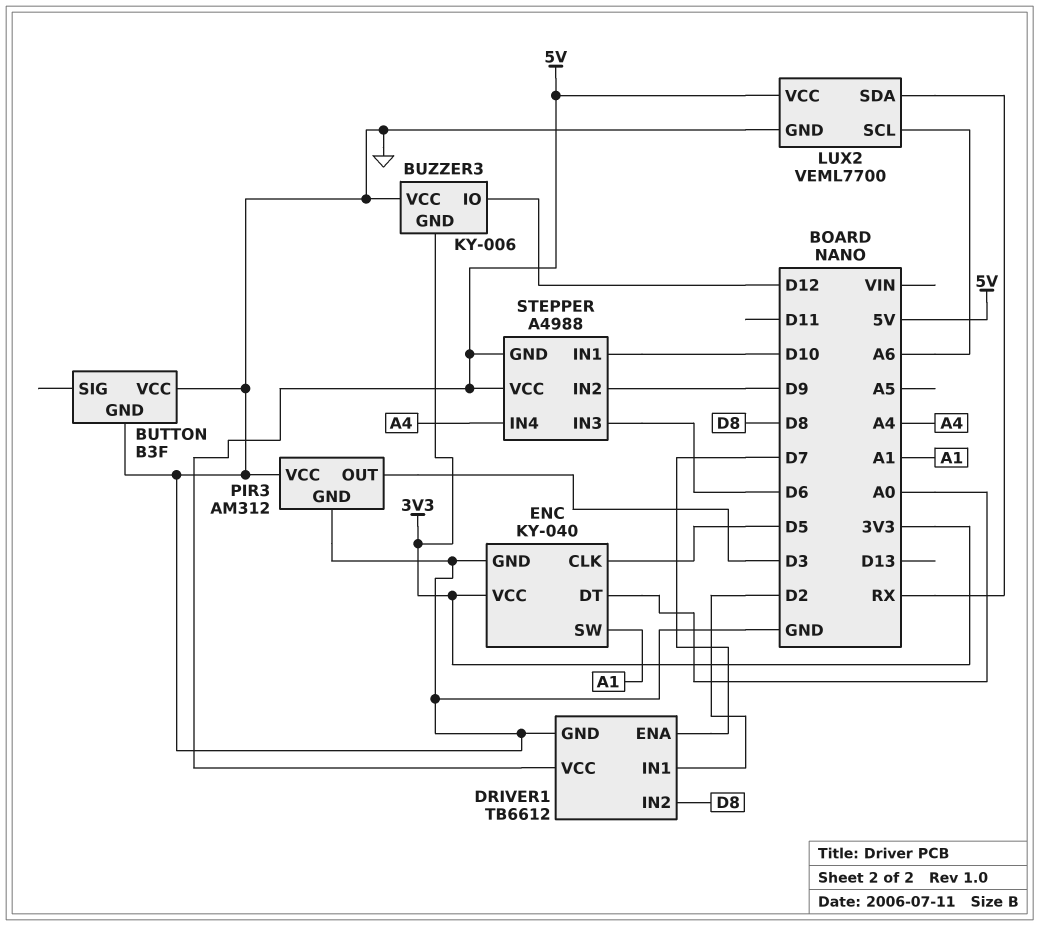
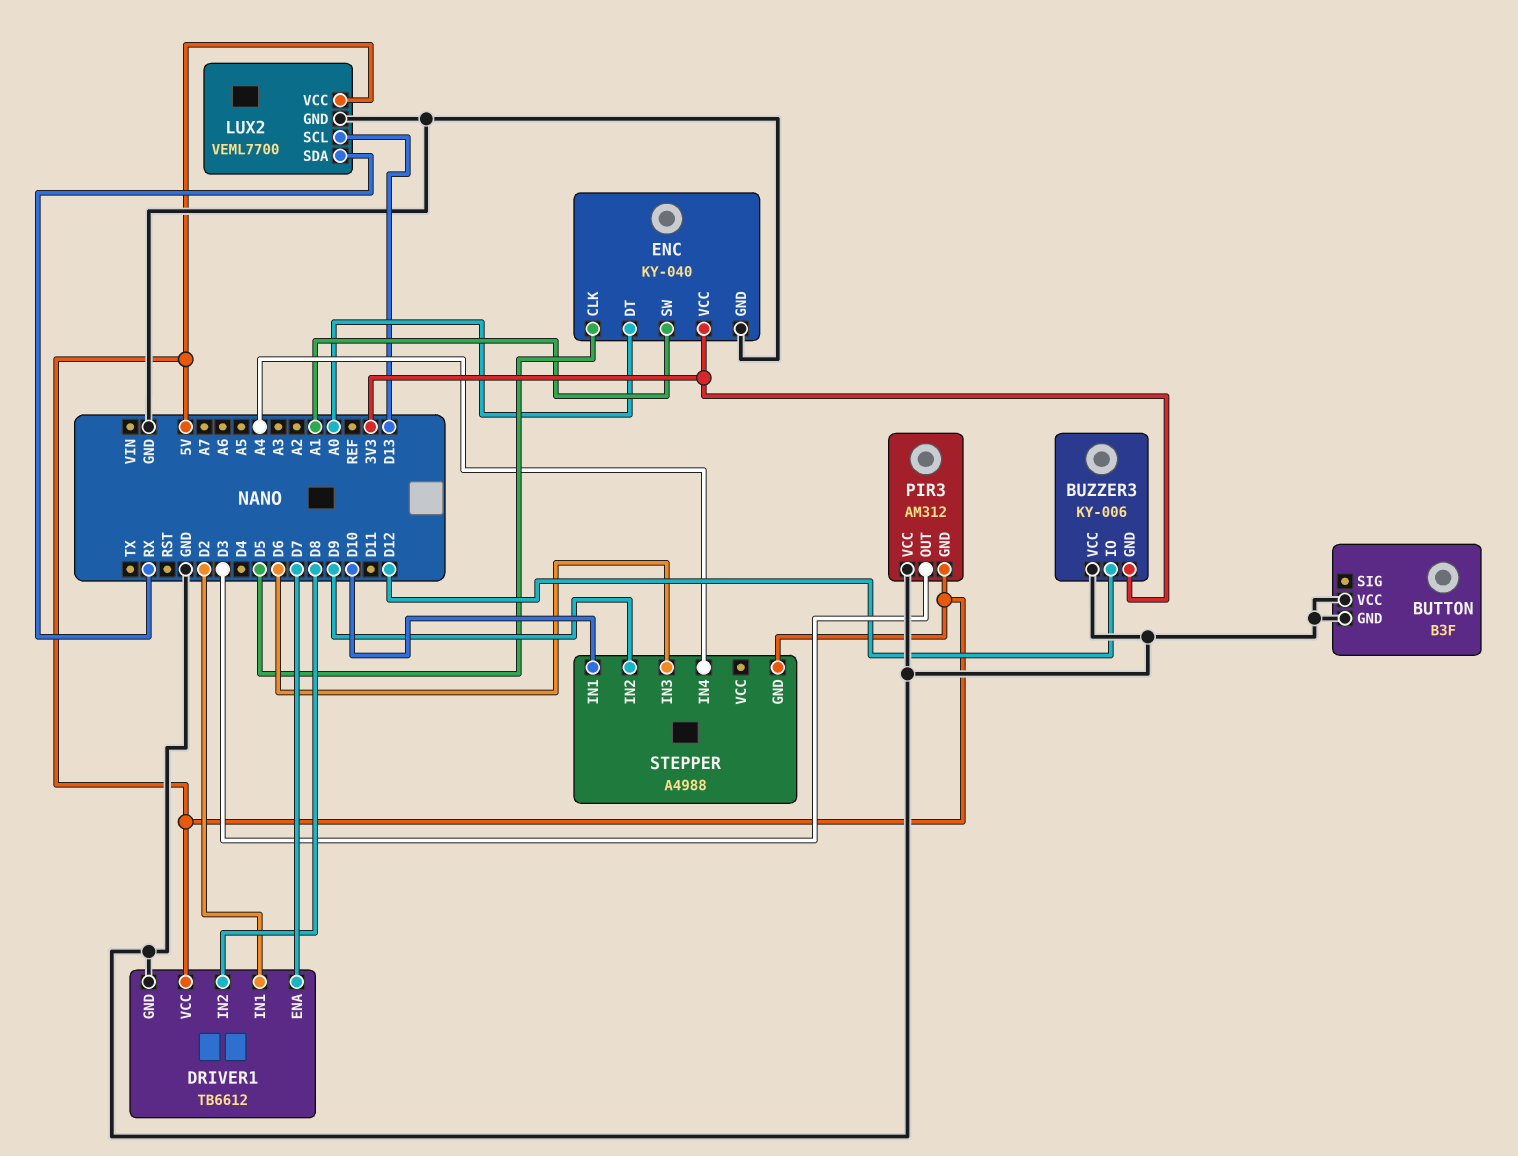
LUX2 pin SCL: A6 -> D13
PIR3 pin GND: GND -> 5V
STEPPER pin VCC: 5V -> none

